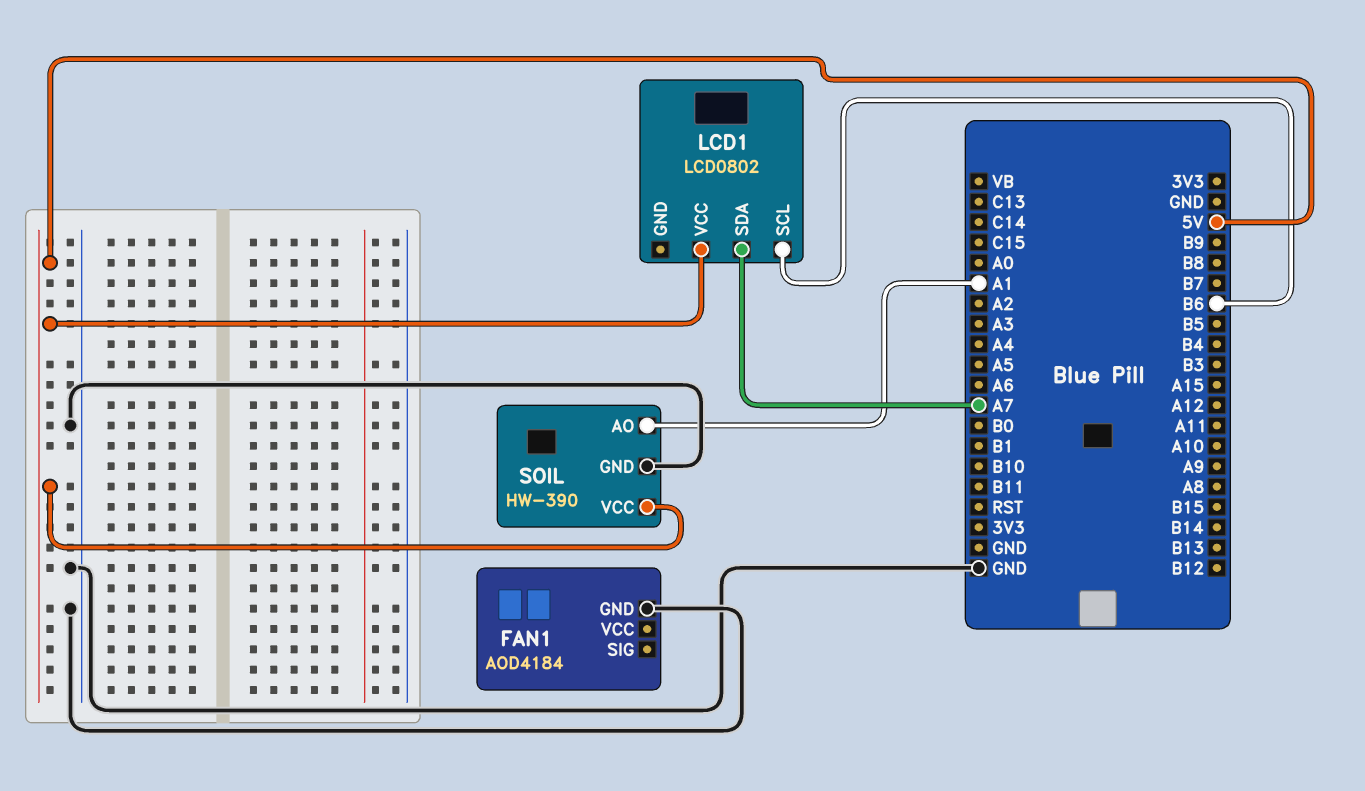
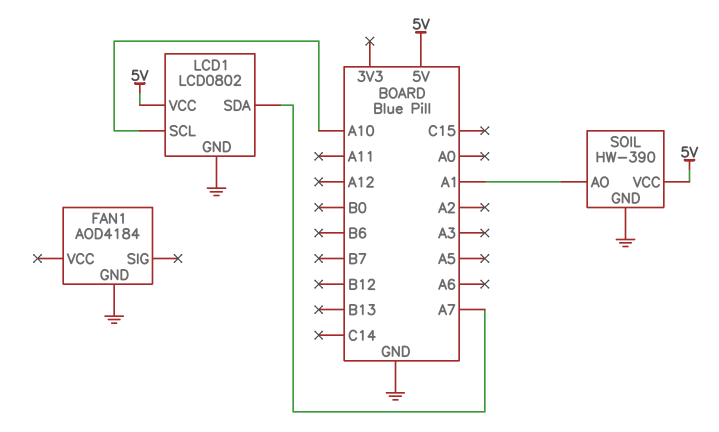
LCD1 pin GND: none -> GND
LCD1 pin SCL: B6 -> A10

